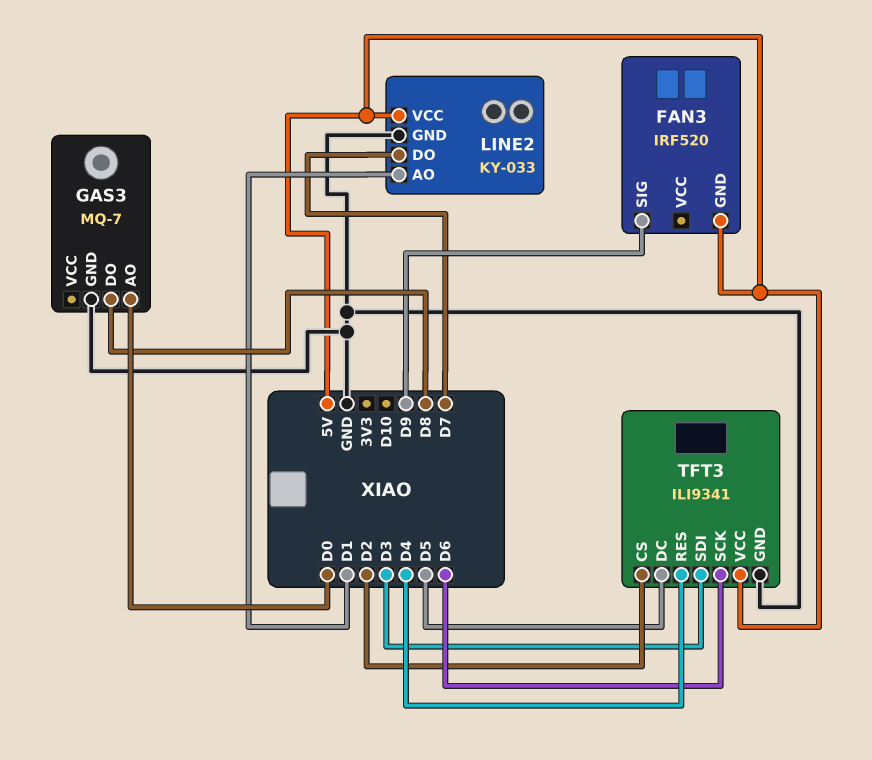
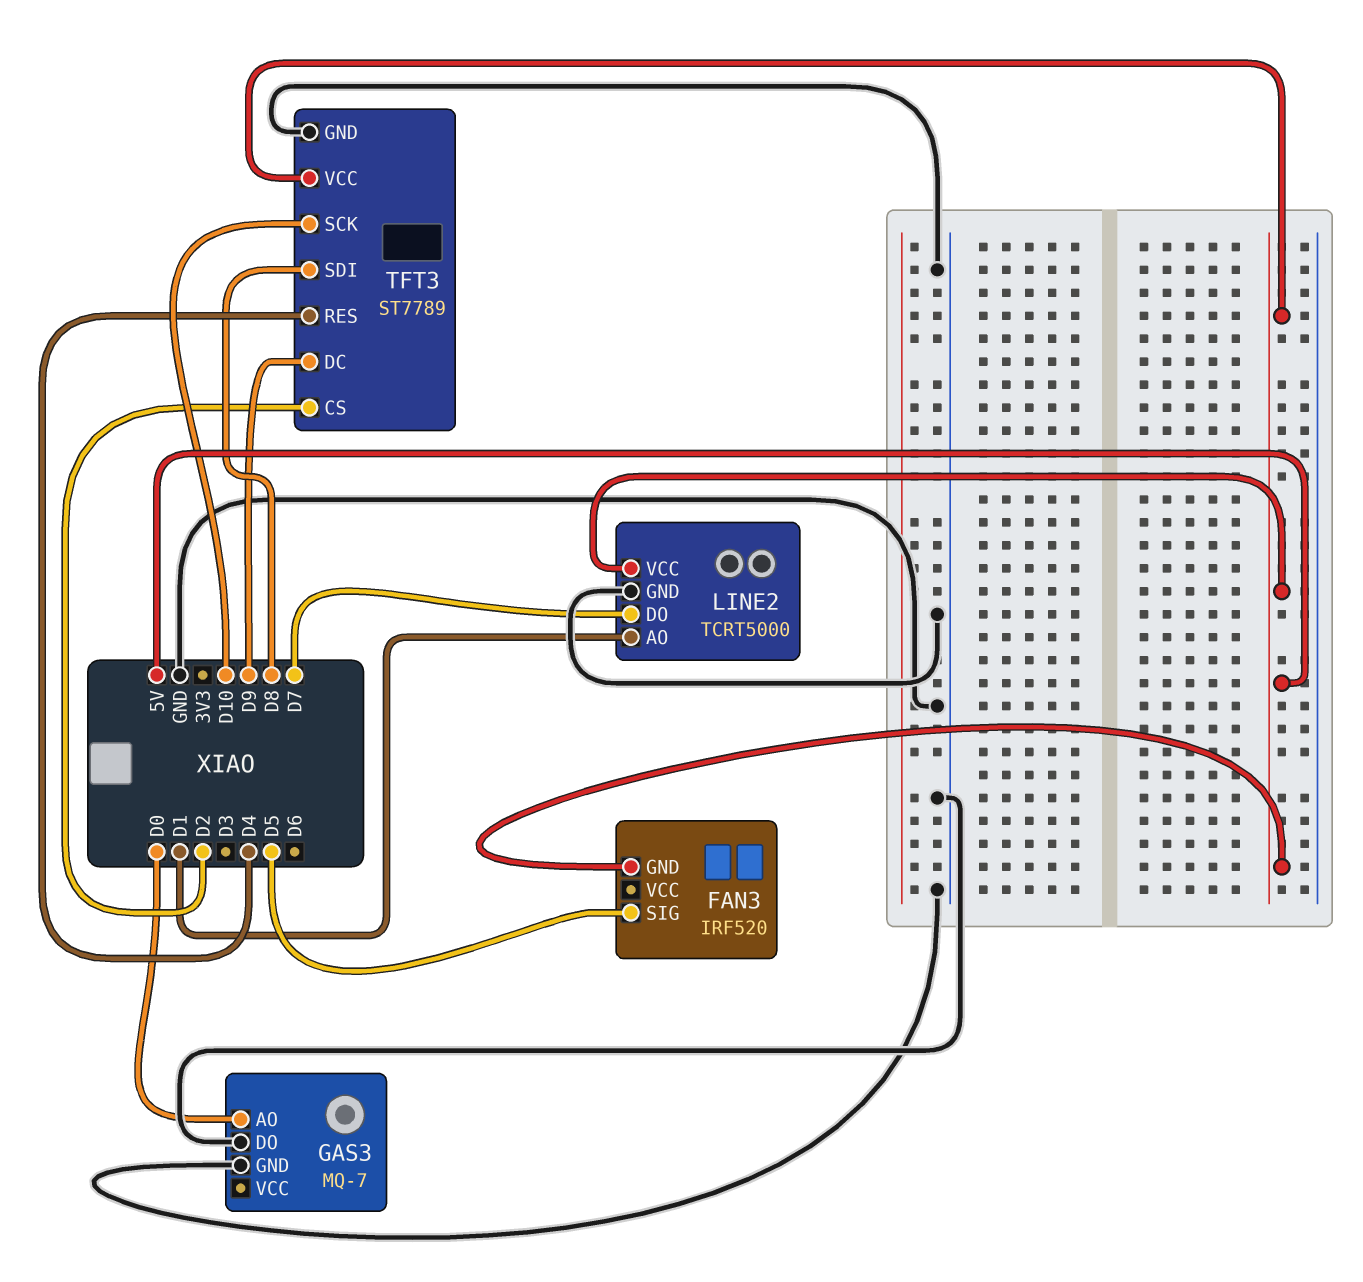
FAN3 pin SIG: D9 -> D5
GAS3 pin DO: D8 -> GND
LINE2: KY-033 -> TCRT5000
TFT3: ILI9341 -> ST7789
TFT3 pin DC: D5 -> D9
TFT3 pin SCK: D6 -> D10
TFT3 pin SDI: D3 -> D8

